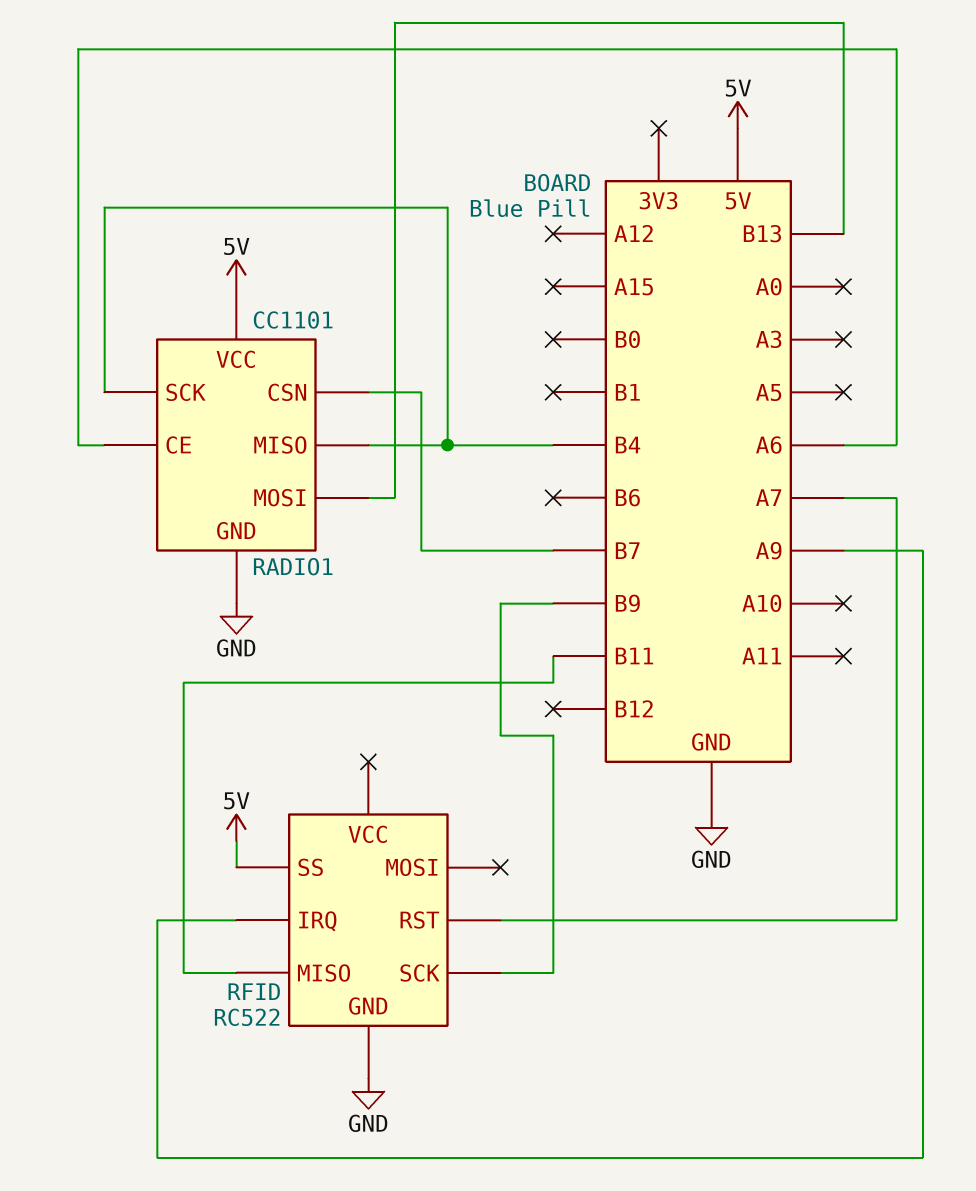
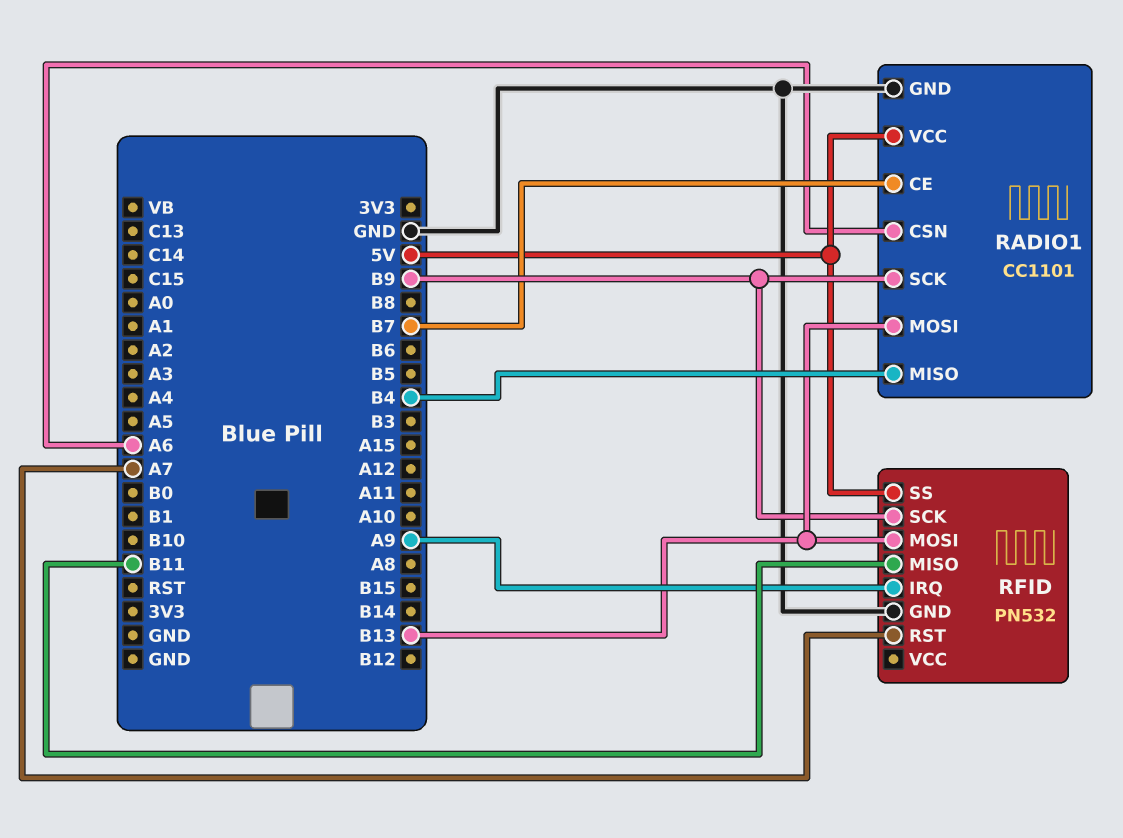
RADIO1 pin CE: A6 -> B7
RADIO1 pin CSN: B7 -> A6
RADIO1 pin SCK: B4 -> B9
RFID: RC522 -> PN532
RFID pin MOSI: none -> B13

